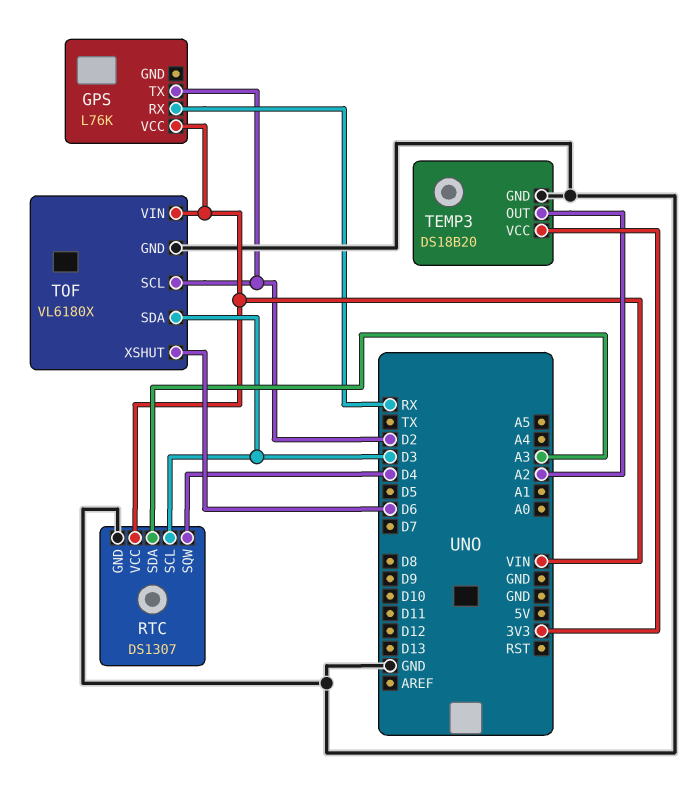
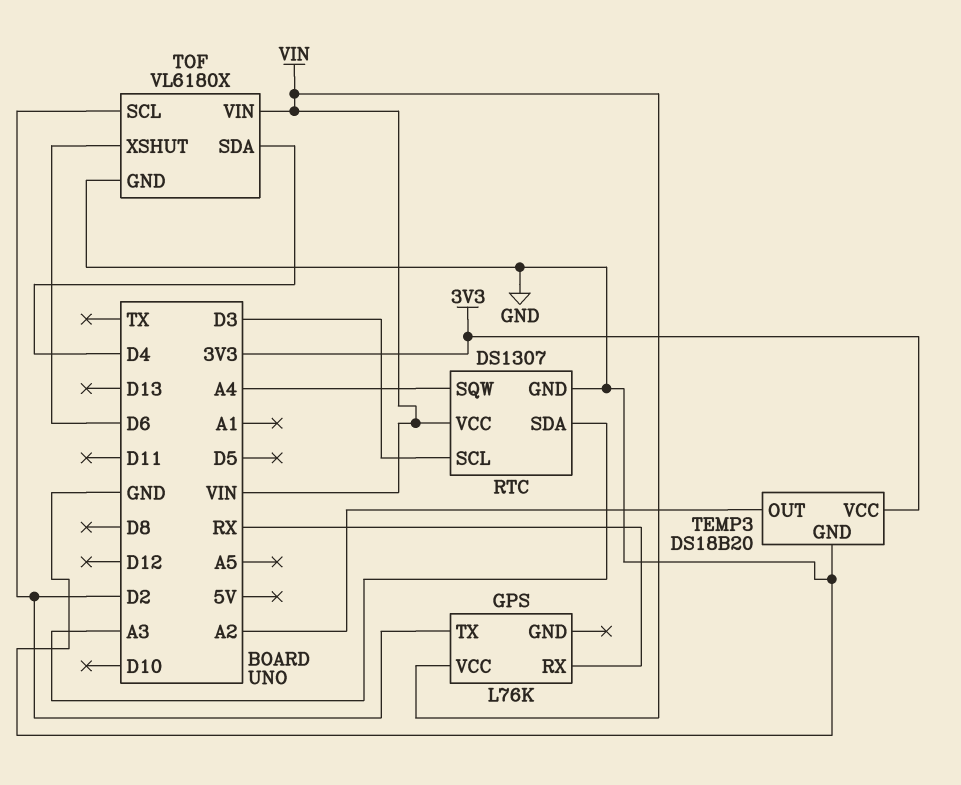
RTC pin SQW: D4 -> A4
TOF pin SDA: D3 -> D4

